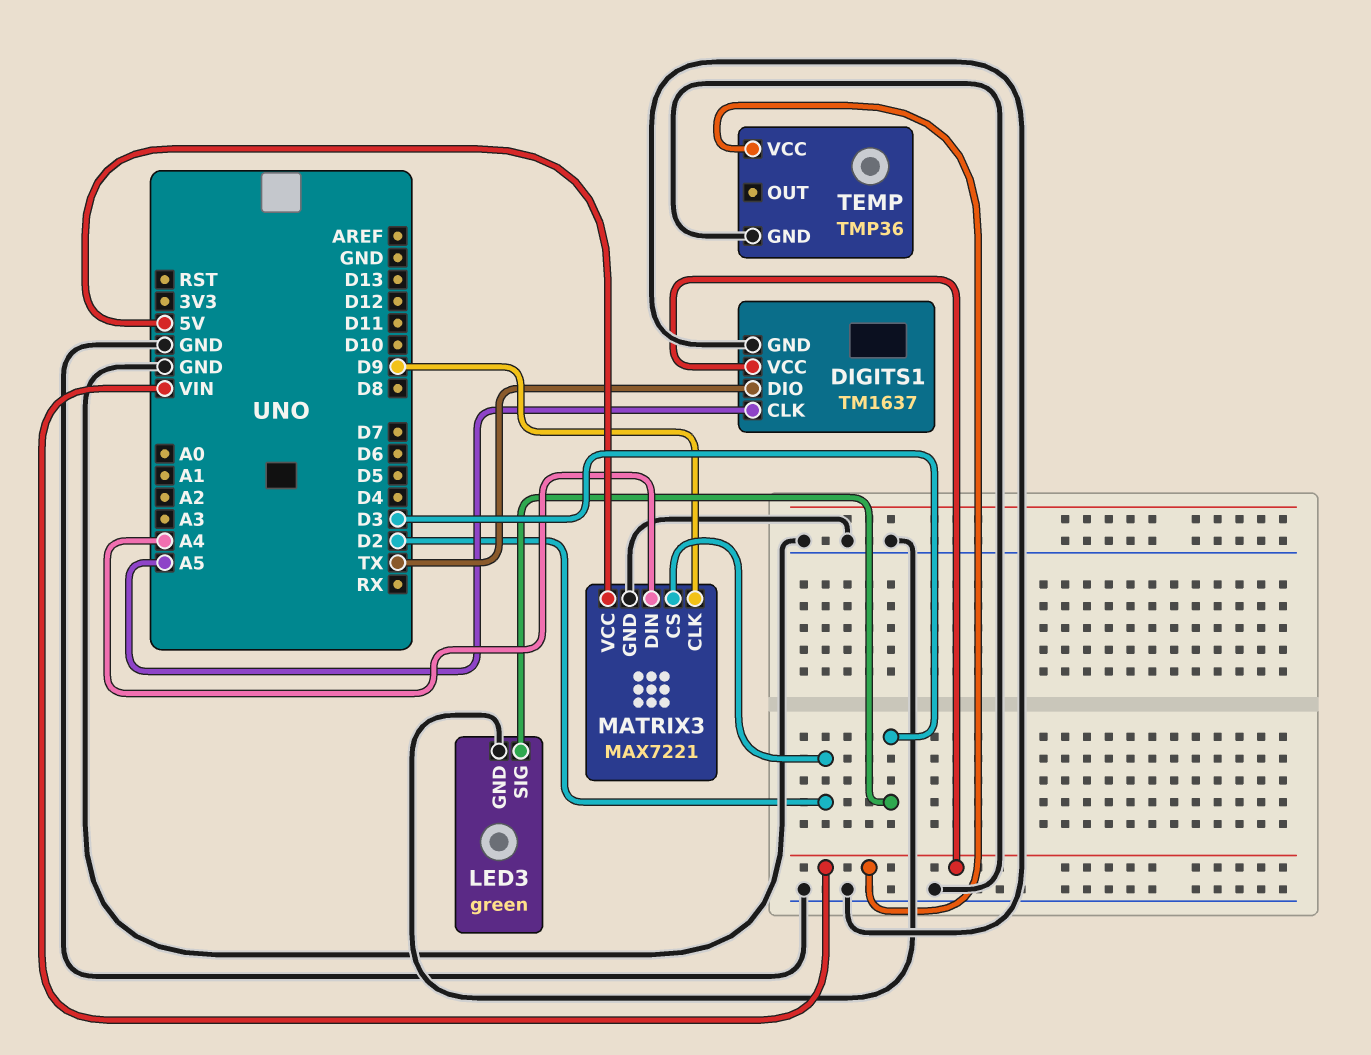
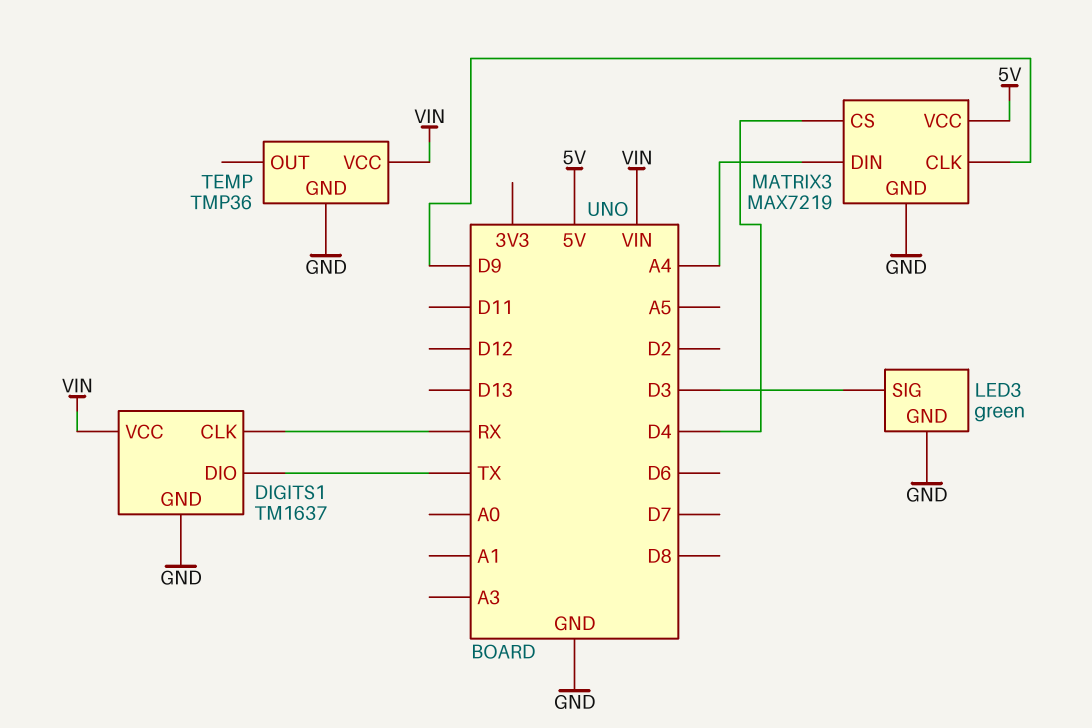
DIGITS1 pin CLK: A5 -> RX
MATRIX3: MAX7221 -> MAX7219
MATRIX3 pin CS: D2 -> D4

